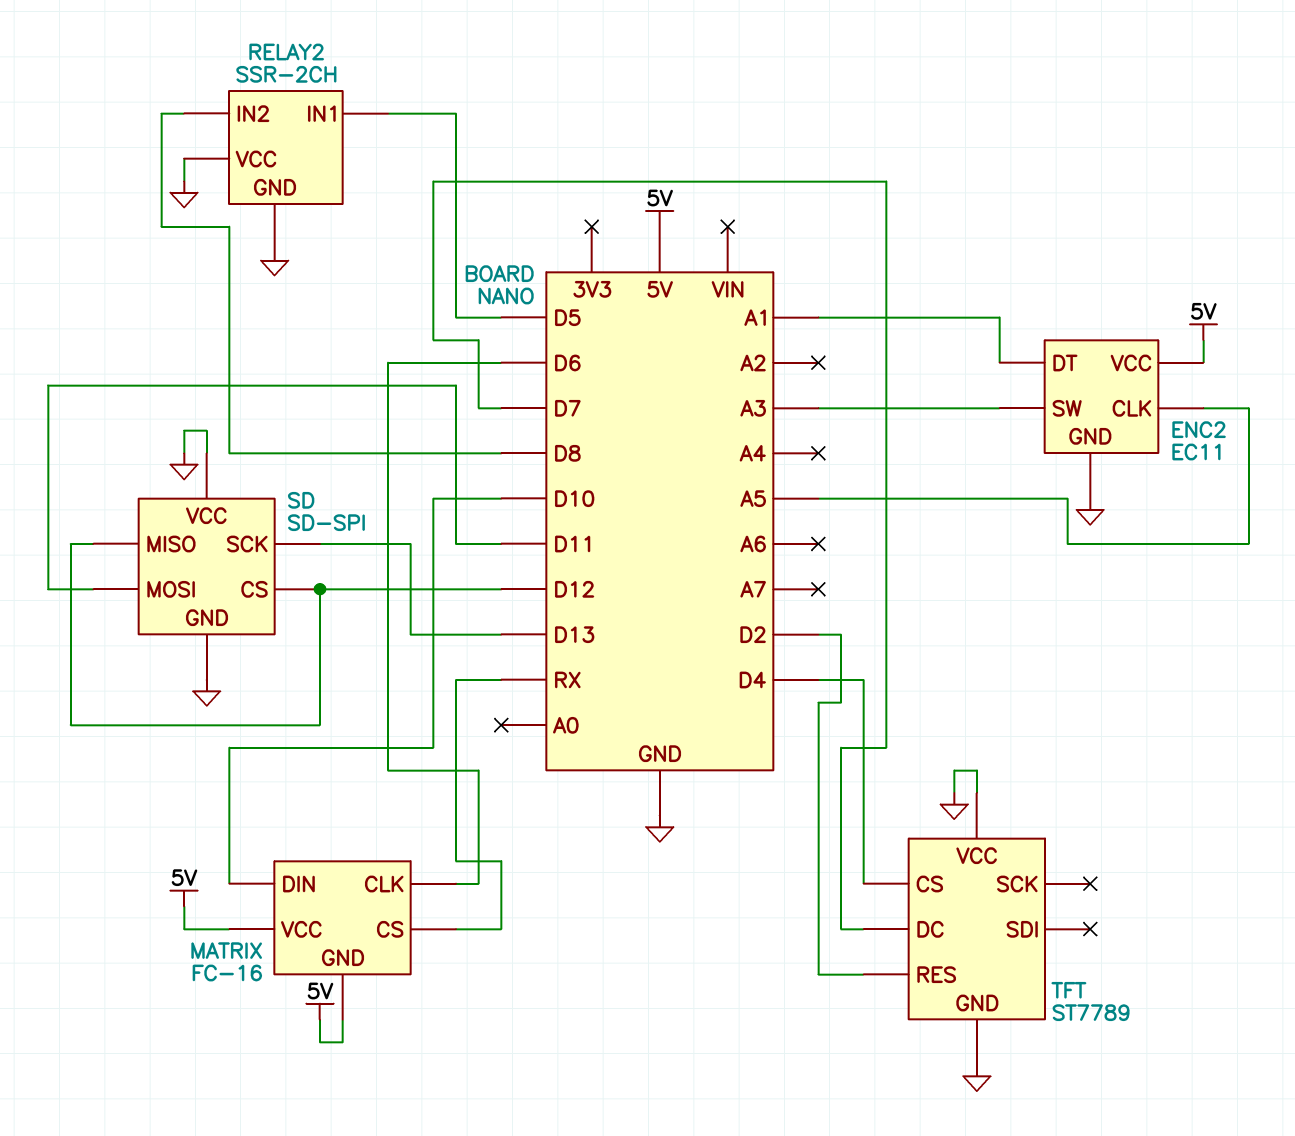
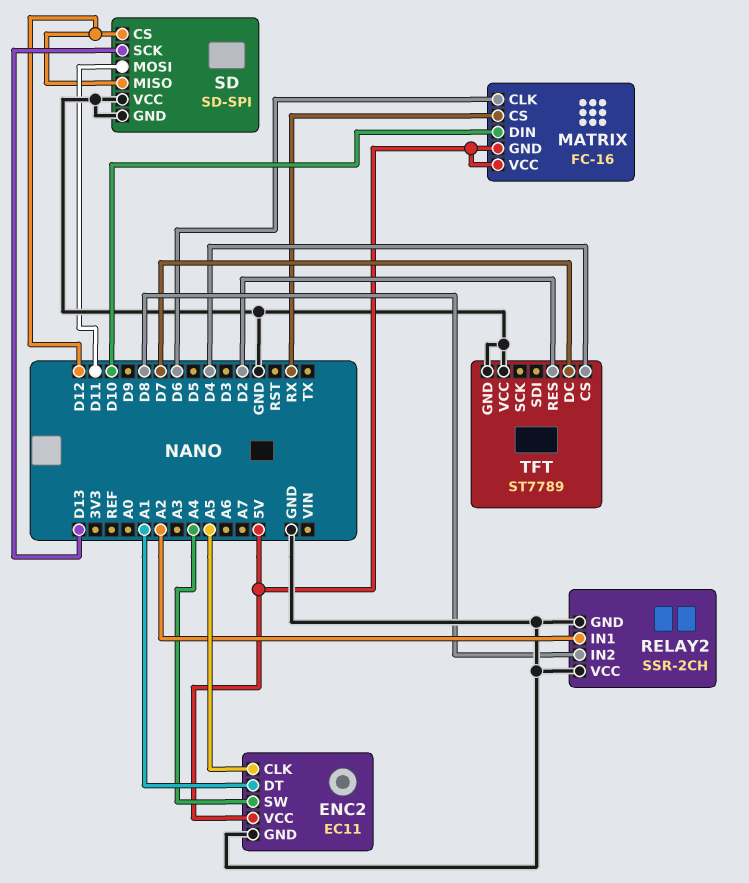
ENC2 pin SW: A3 -> A4
RELAY2 pin IN1: D5 -> A2

